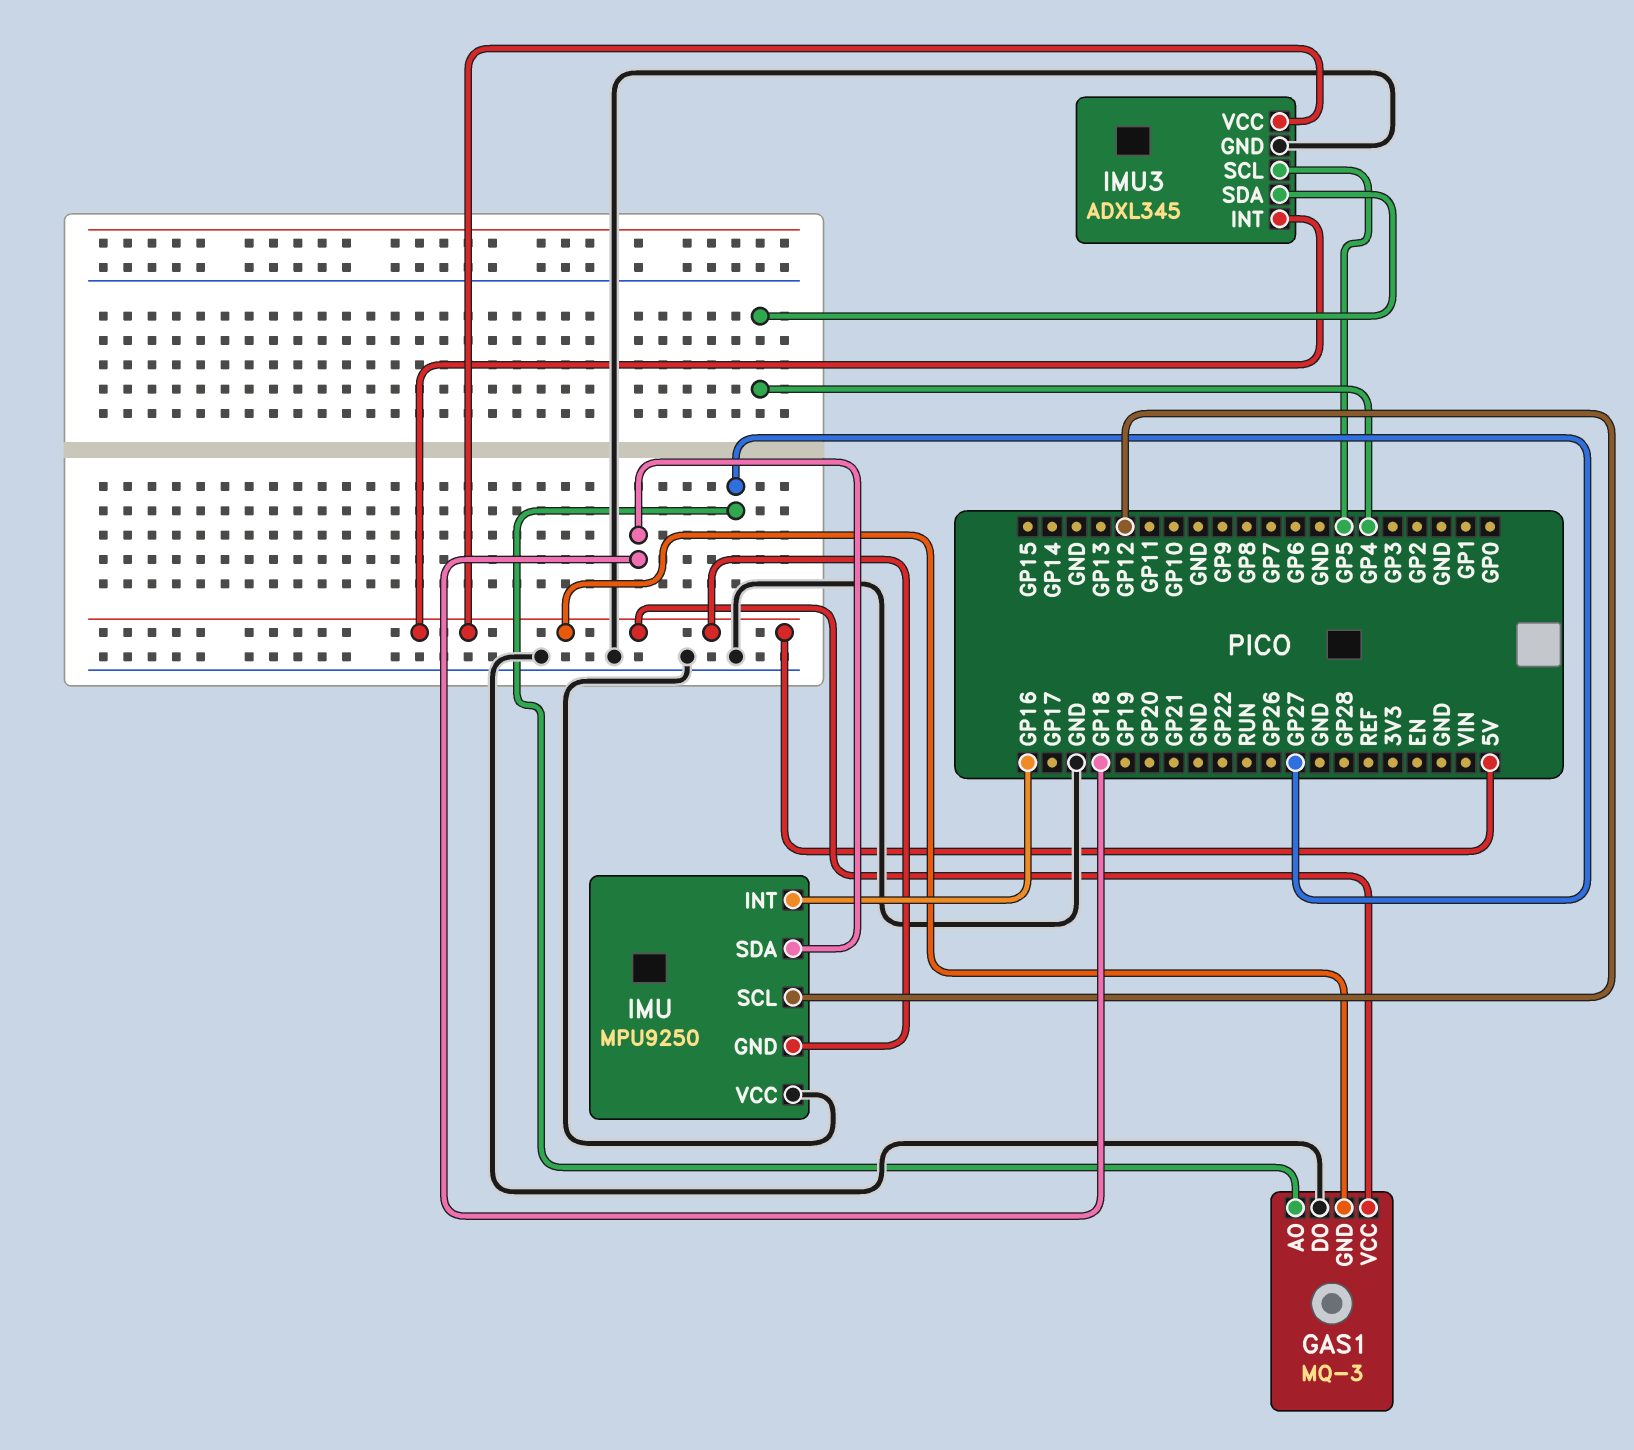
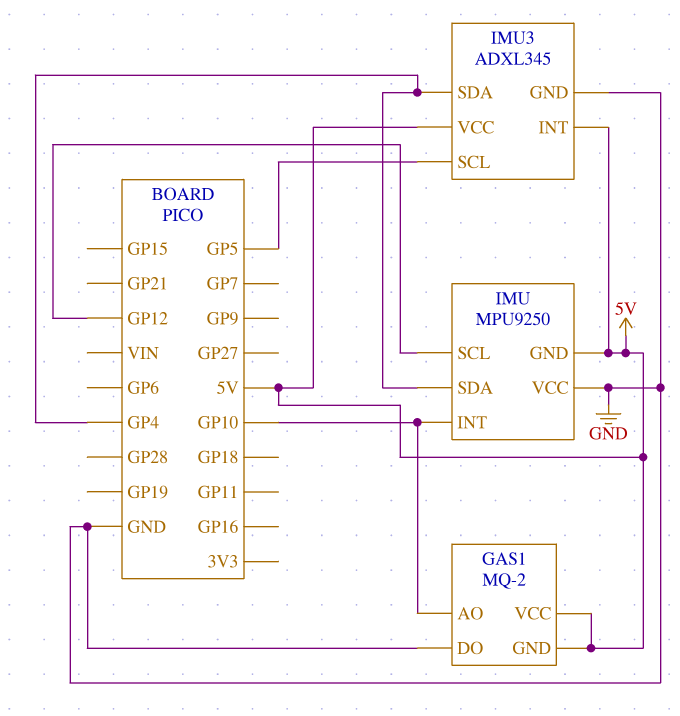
GAS1: MQ-3 -> MQ-2
GAS1 pin AO: GP27 -> GP10
IMU pin INT: GP16 -> GP10
IMU pin SDA: GP18 -> GP4

